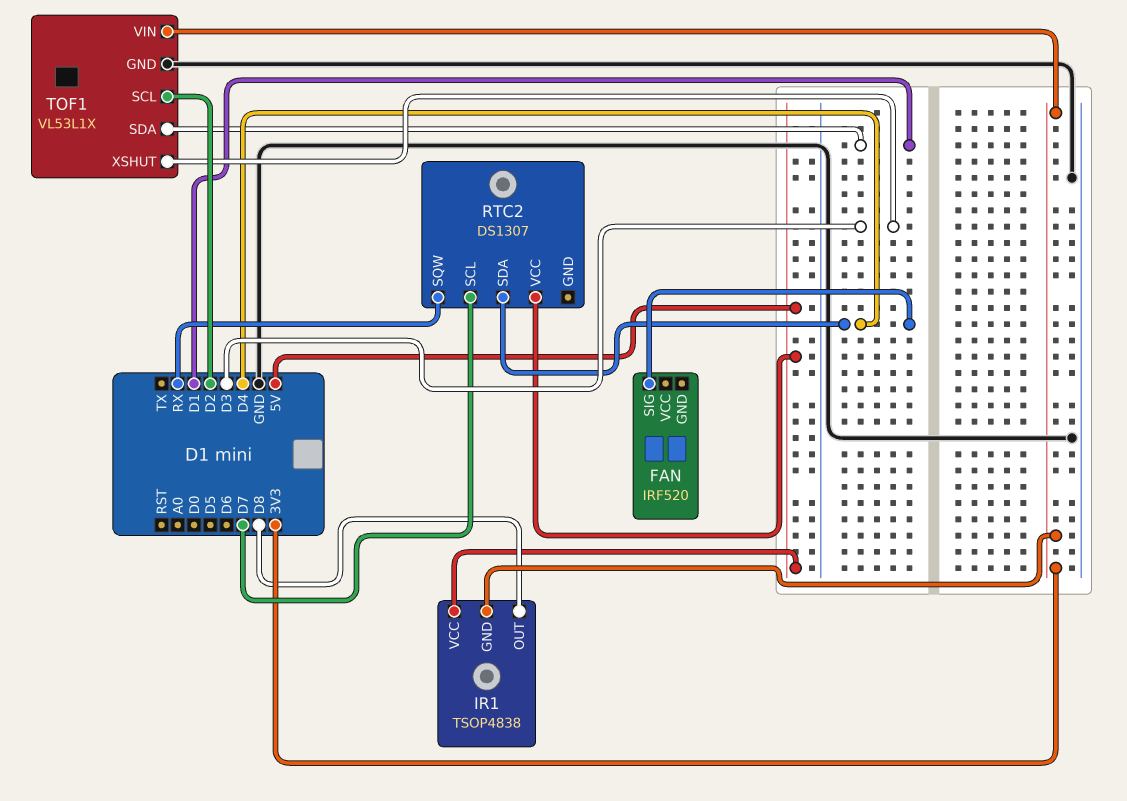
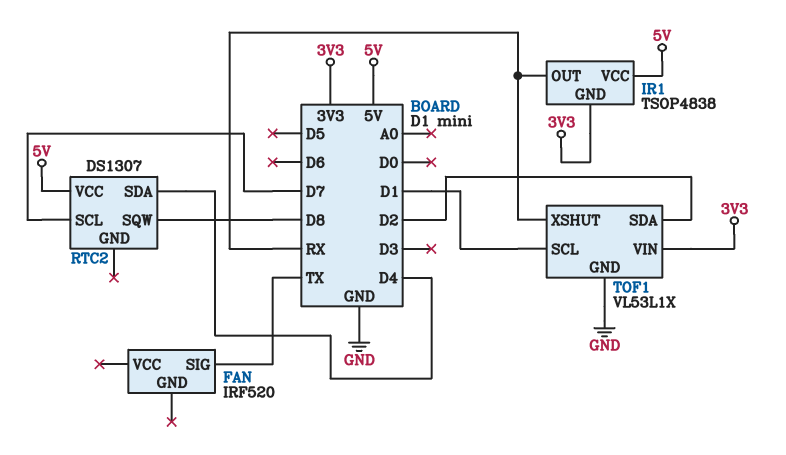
FAN pin SIG: D4 -> TX
IR1 pin OUT: D8 -> RX
RTC2 pin SQW: RX -> D8
TOF1 pin SCL: D2 -> D1
TOF1 pin SDA: D1 -> D2
TOF1 pin XSHUT: D3 -> RX

